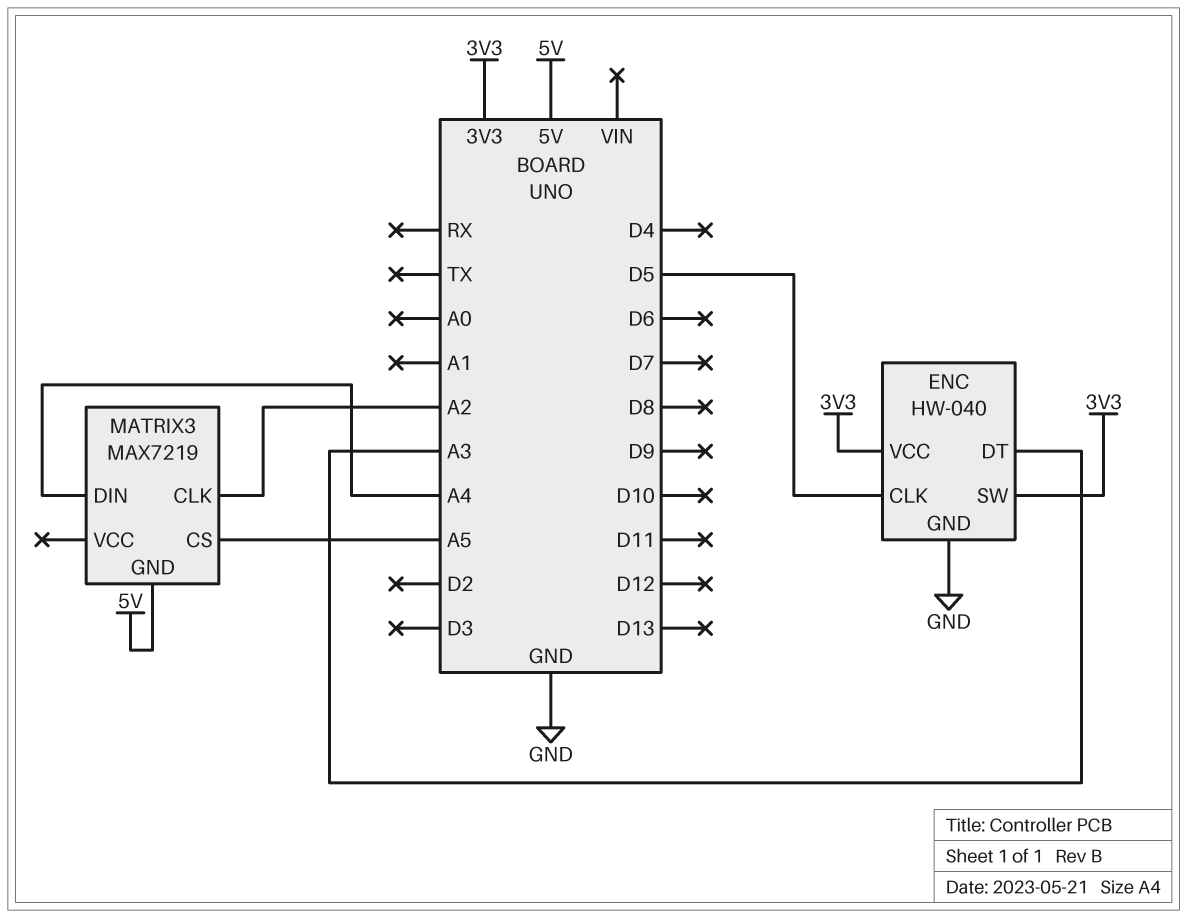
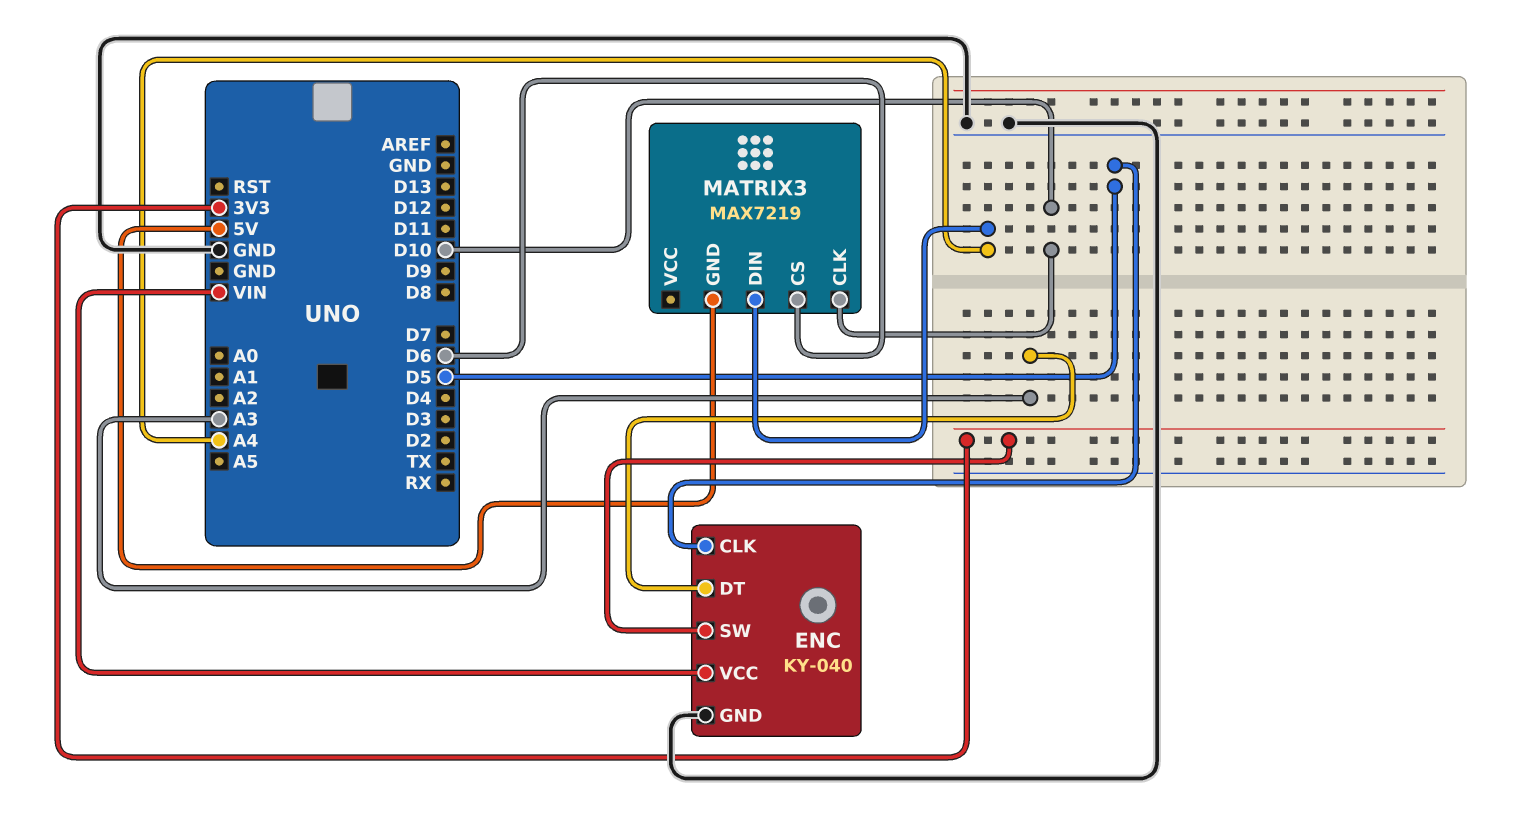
ENC: HW-040 -> KY-040
ENC pin VCC: 3V3 -> VIN
MATRIX3 pin CLK: A2 -> D10
MATRIX3 pin CS: A5 -> D6

